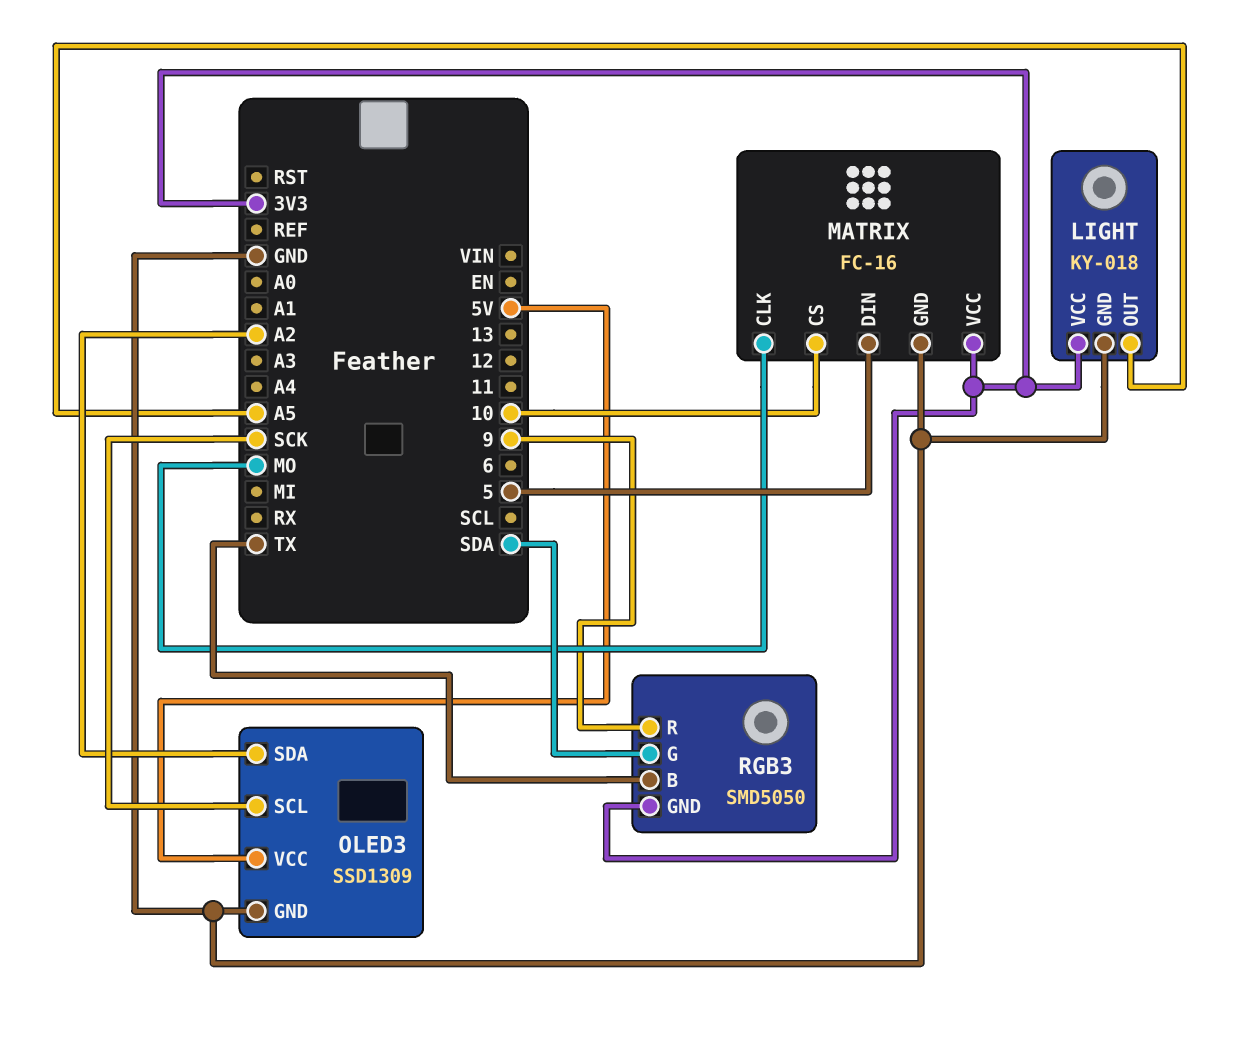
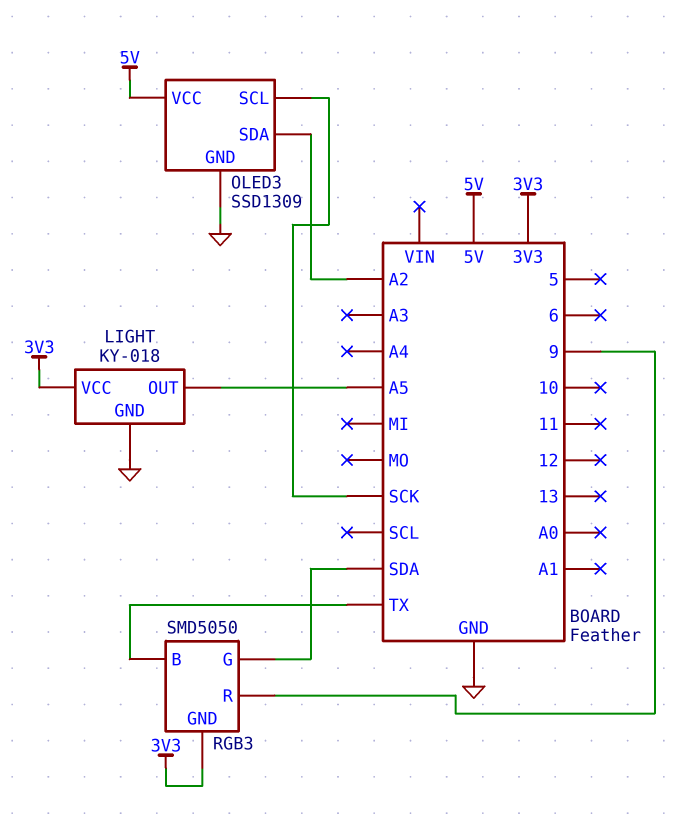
MATRIX: FC-16 -> none
MATRIX pin CLK: MO -> none
MATRIX pin CS: 10 -> none
MATRIX pin DIN: 5 -> none
MATRIX pin GND: GND -> none
MATRIX pin VCC: 3V3 -> none

